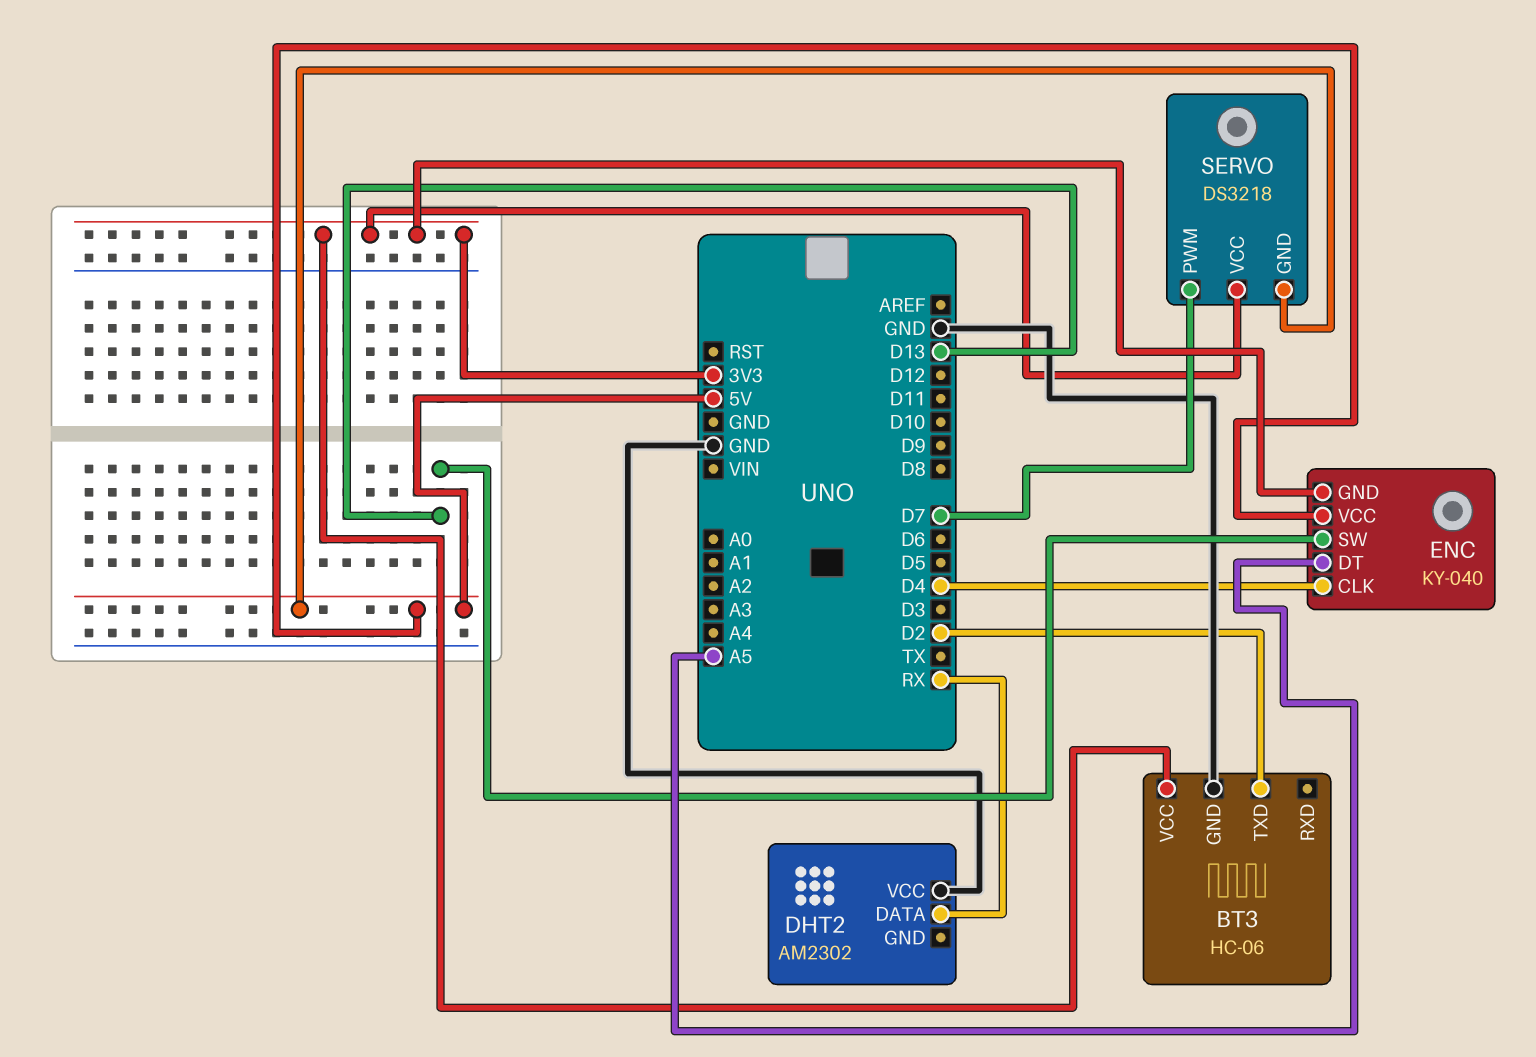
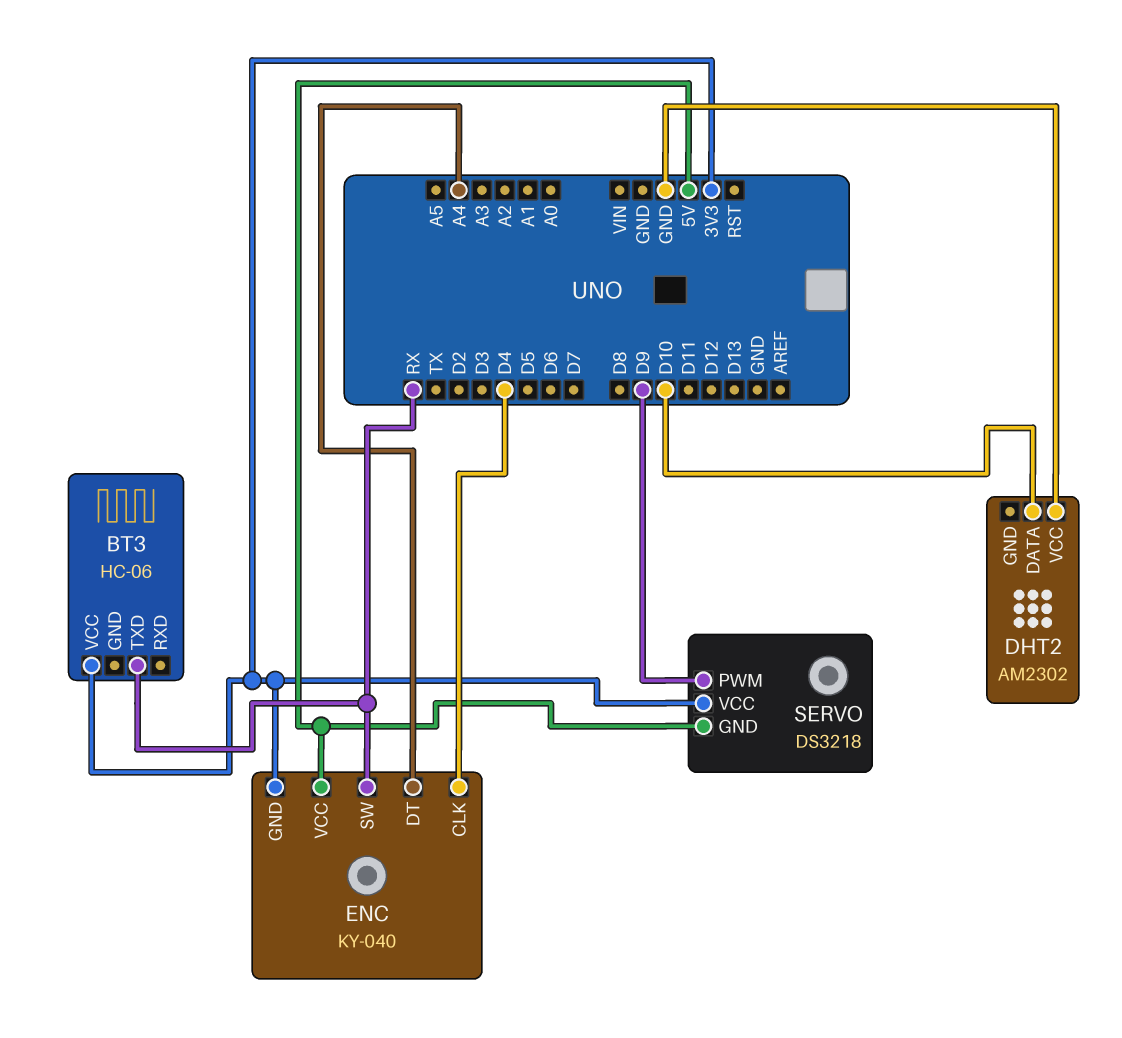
BT3 pin GND: GND -> none
BT3 pin TXD: D2 -> RX
DHT2 pin DATA: RX -> D10
ENC pin DT: A5 -> A4
ENC pin SW: D13 -> RX
SERVO pin PWM: D7 -> D9

